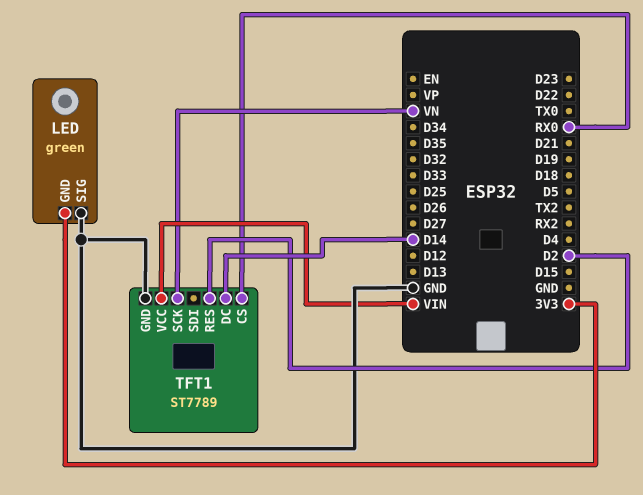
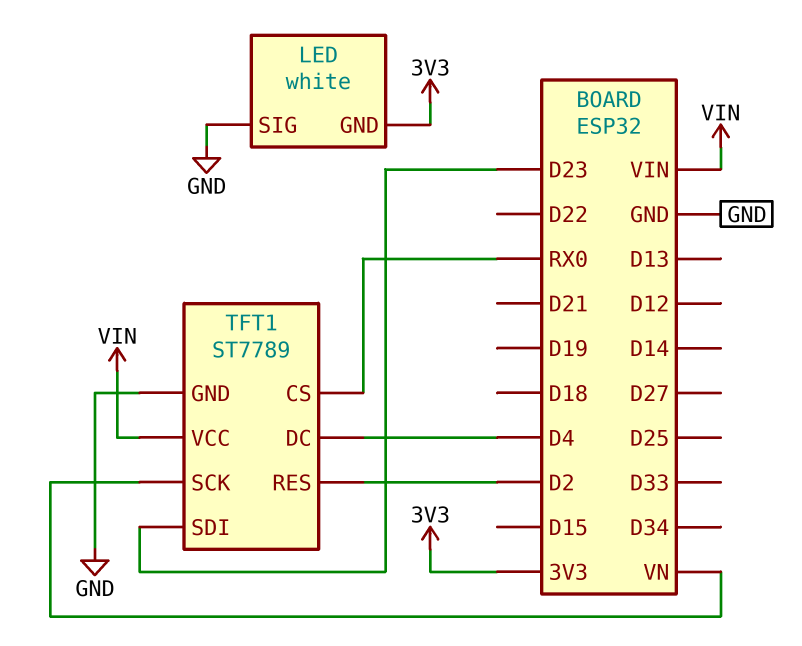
LED: green -> white
TFT1 pin DC: D14 -> D4
TFT1 pin SDI: none -> D23

